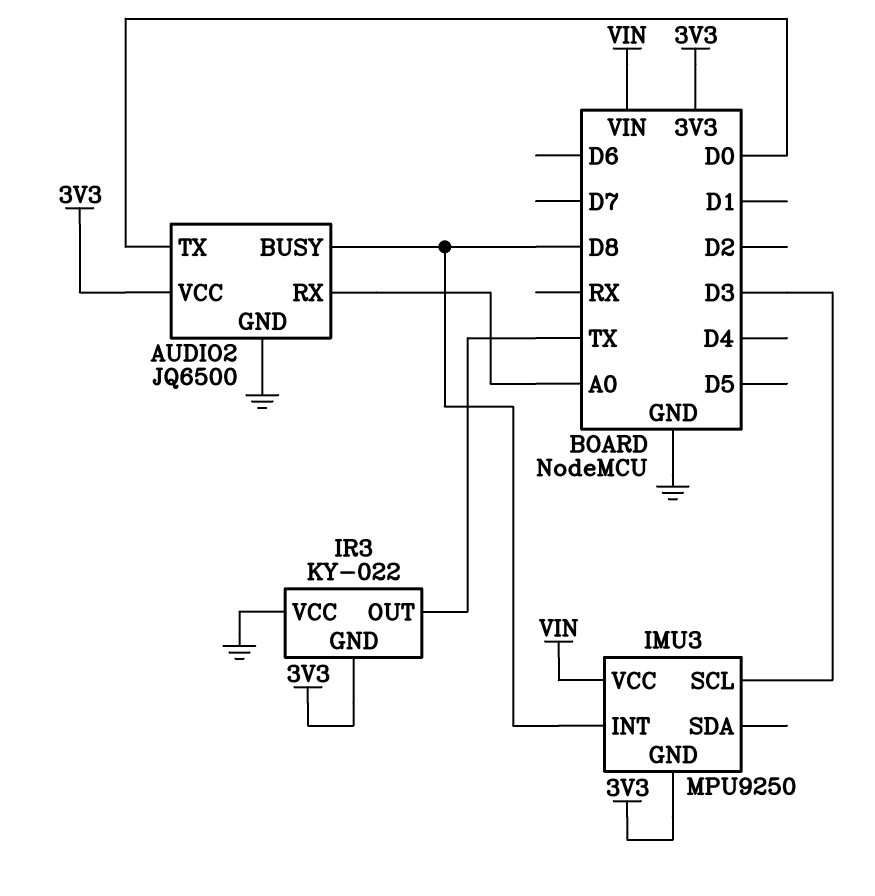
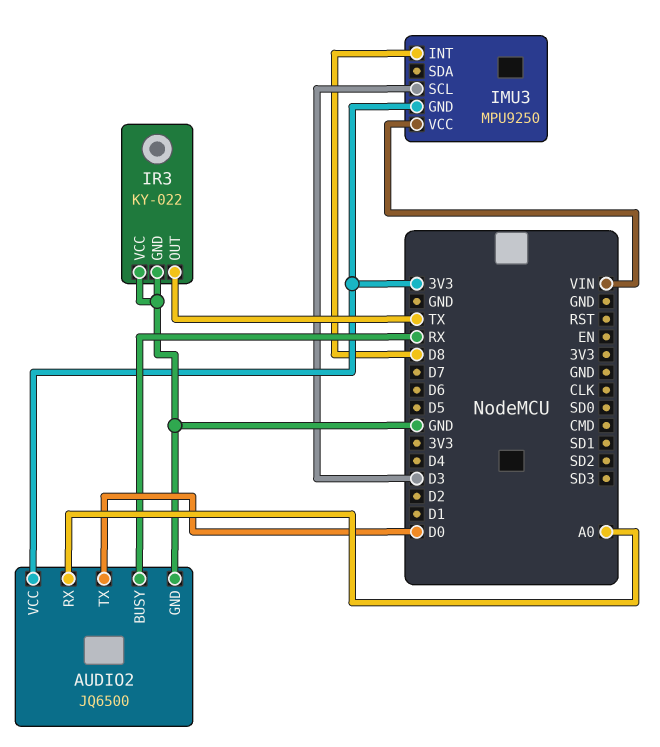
AUDIO2 pin BUSY: D8 -> RX
IR3 pin GND: 3V3 -> GND

